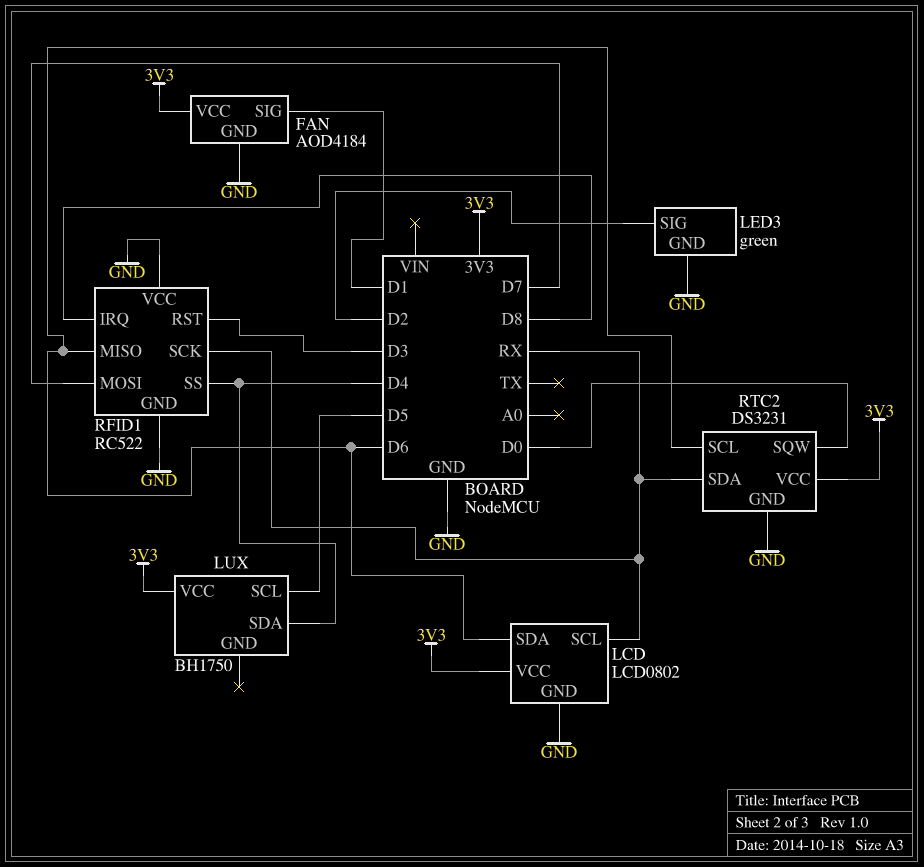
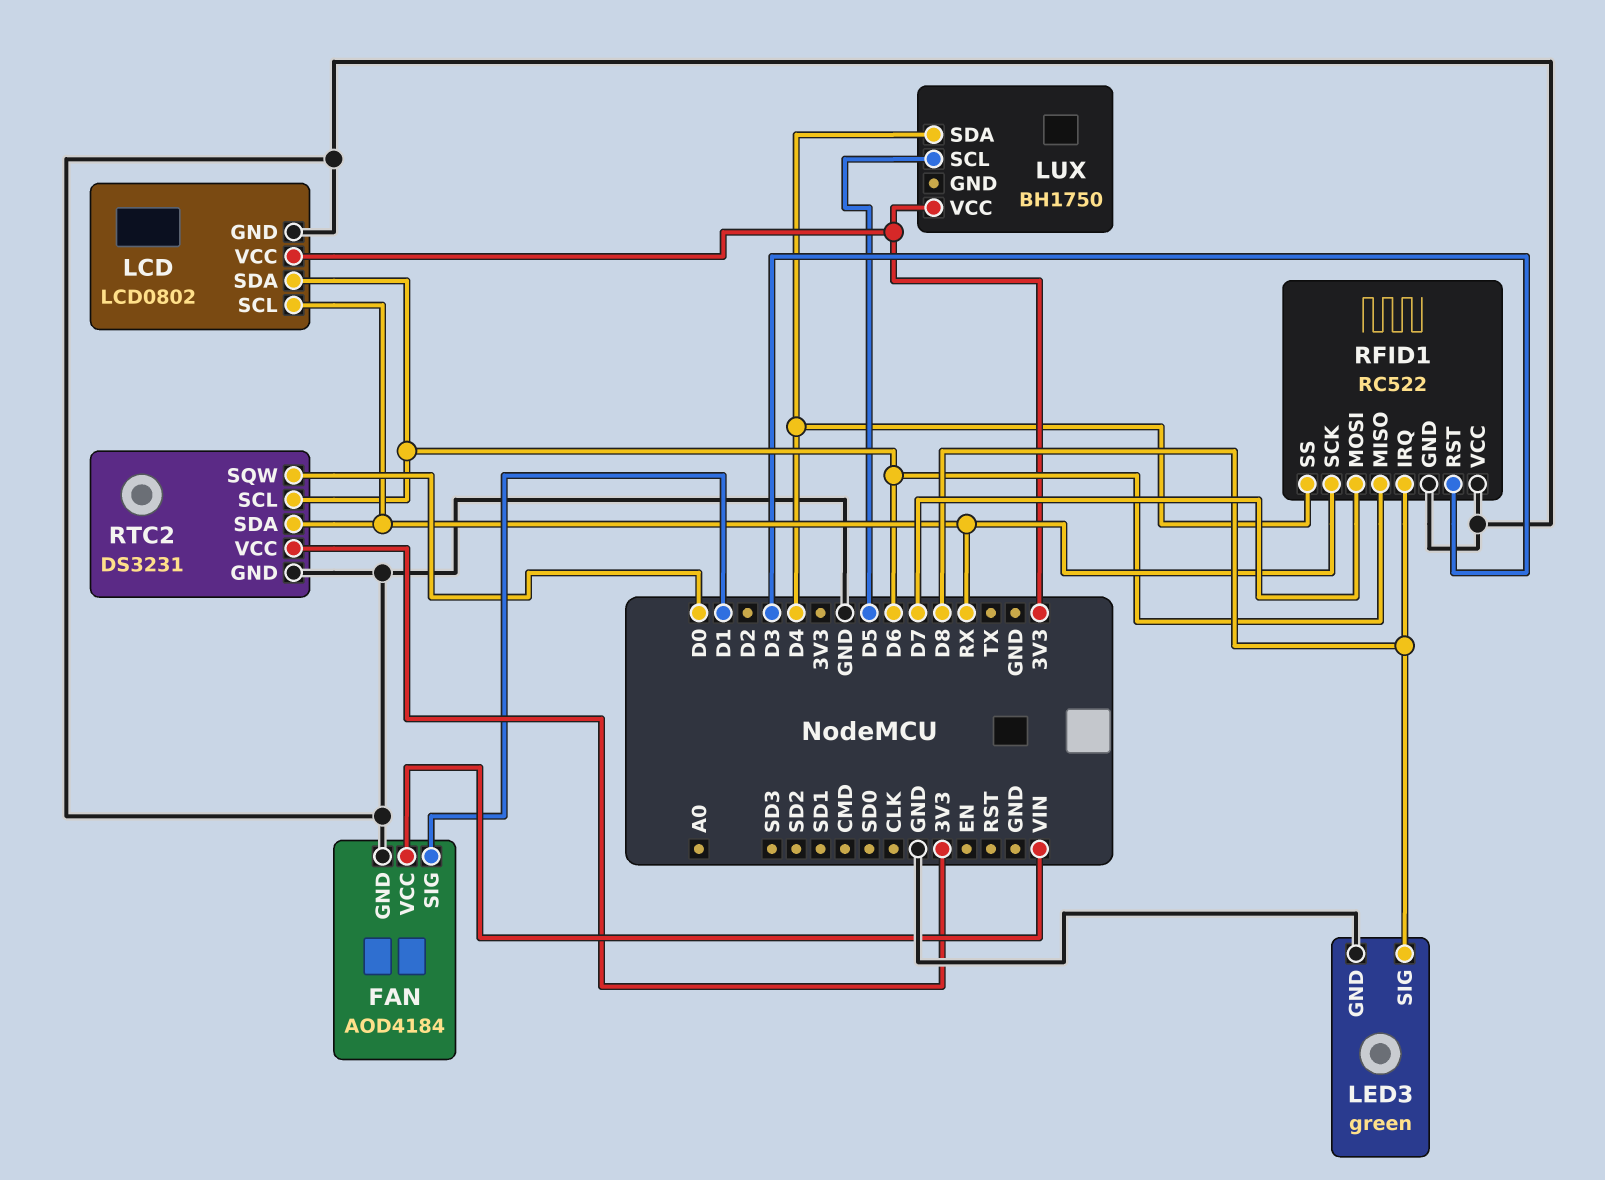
FAN pin VCC: 3V3 -> VIN
LED3 pin SIG: D2 -> D8

